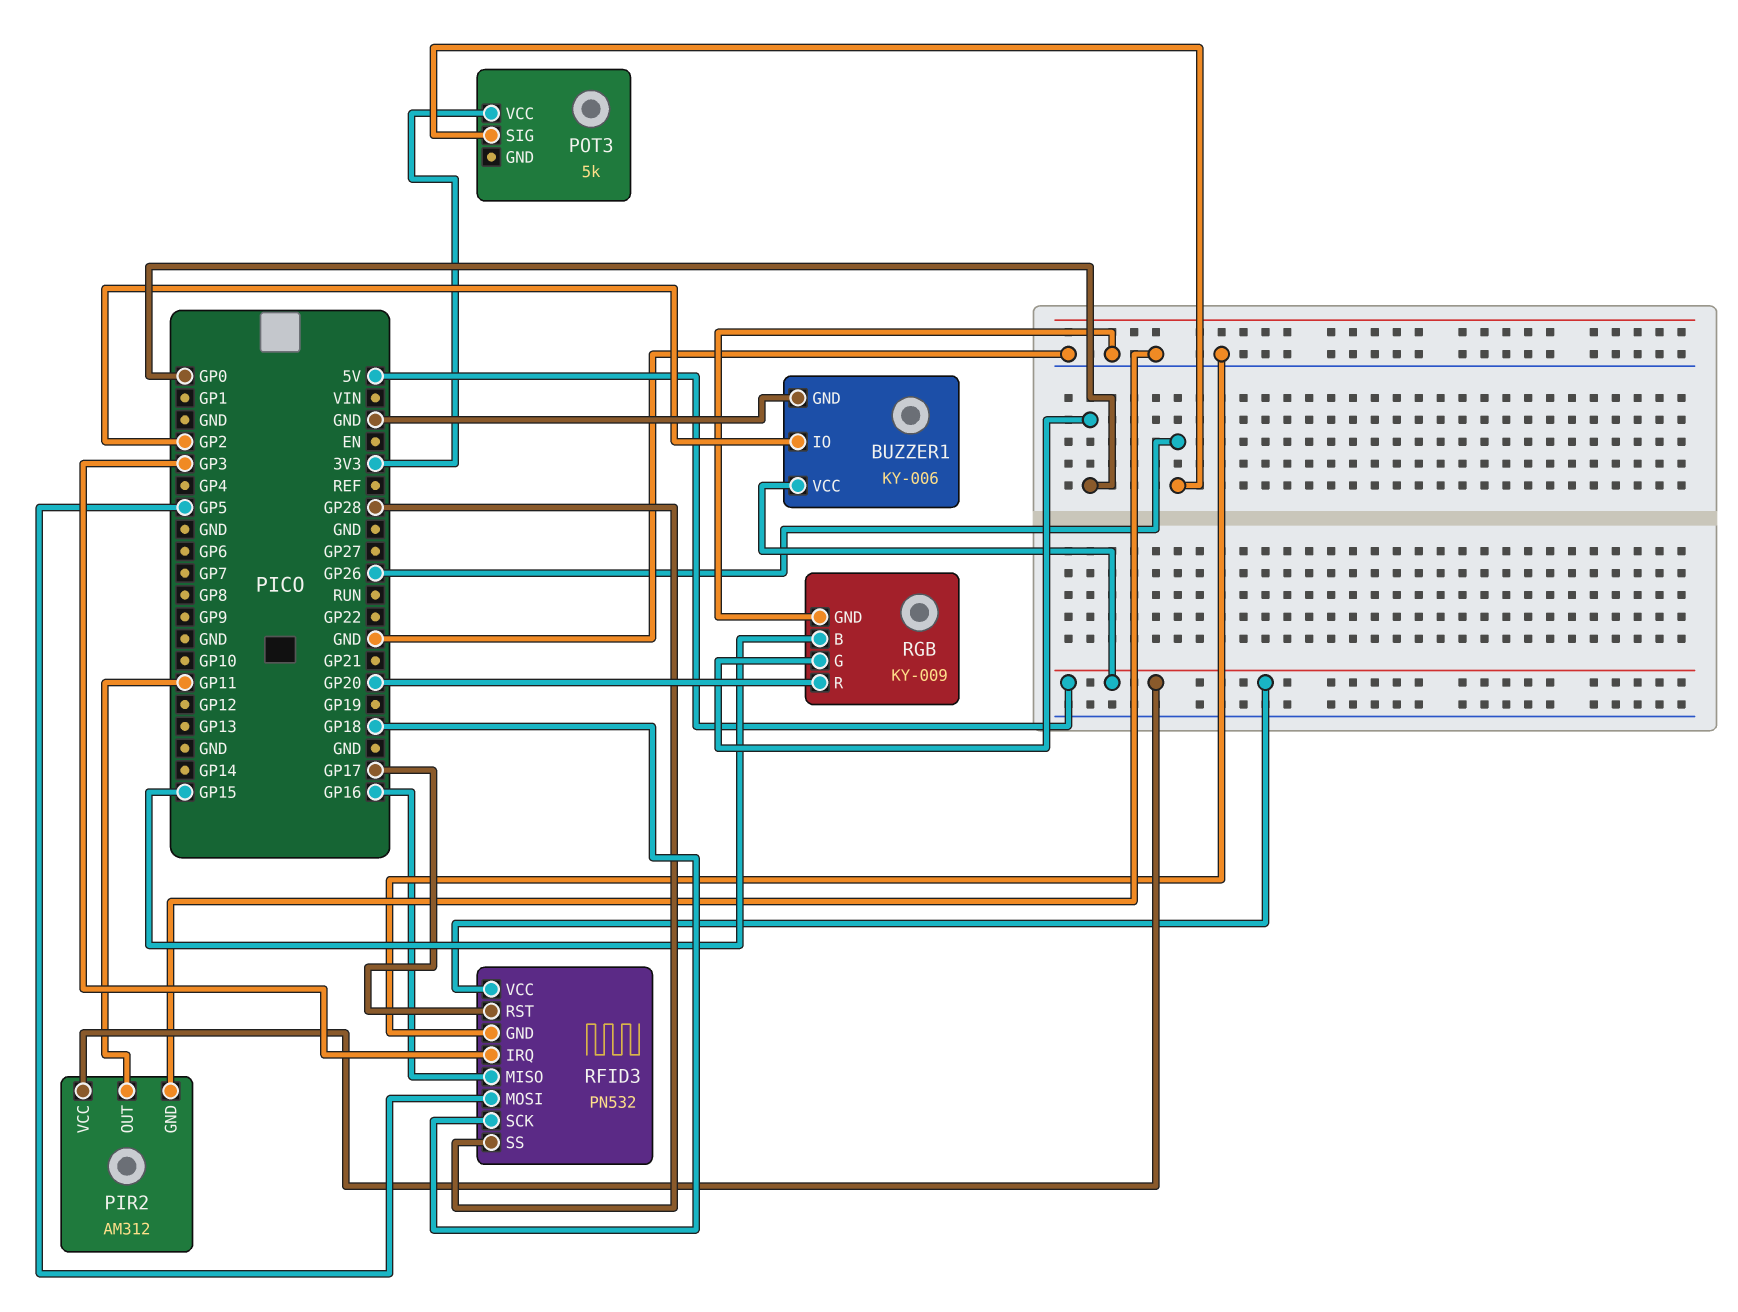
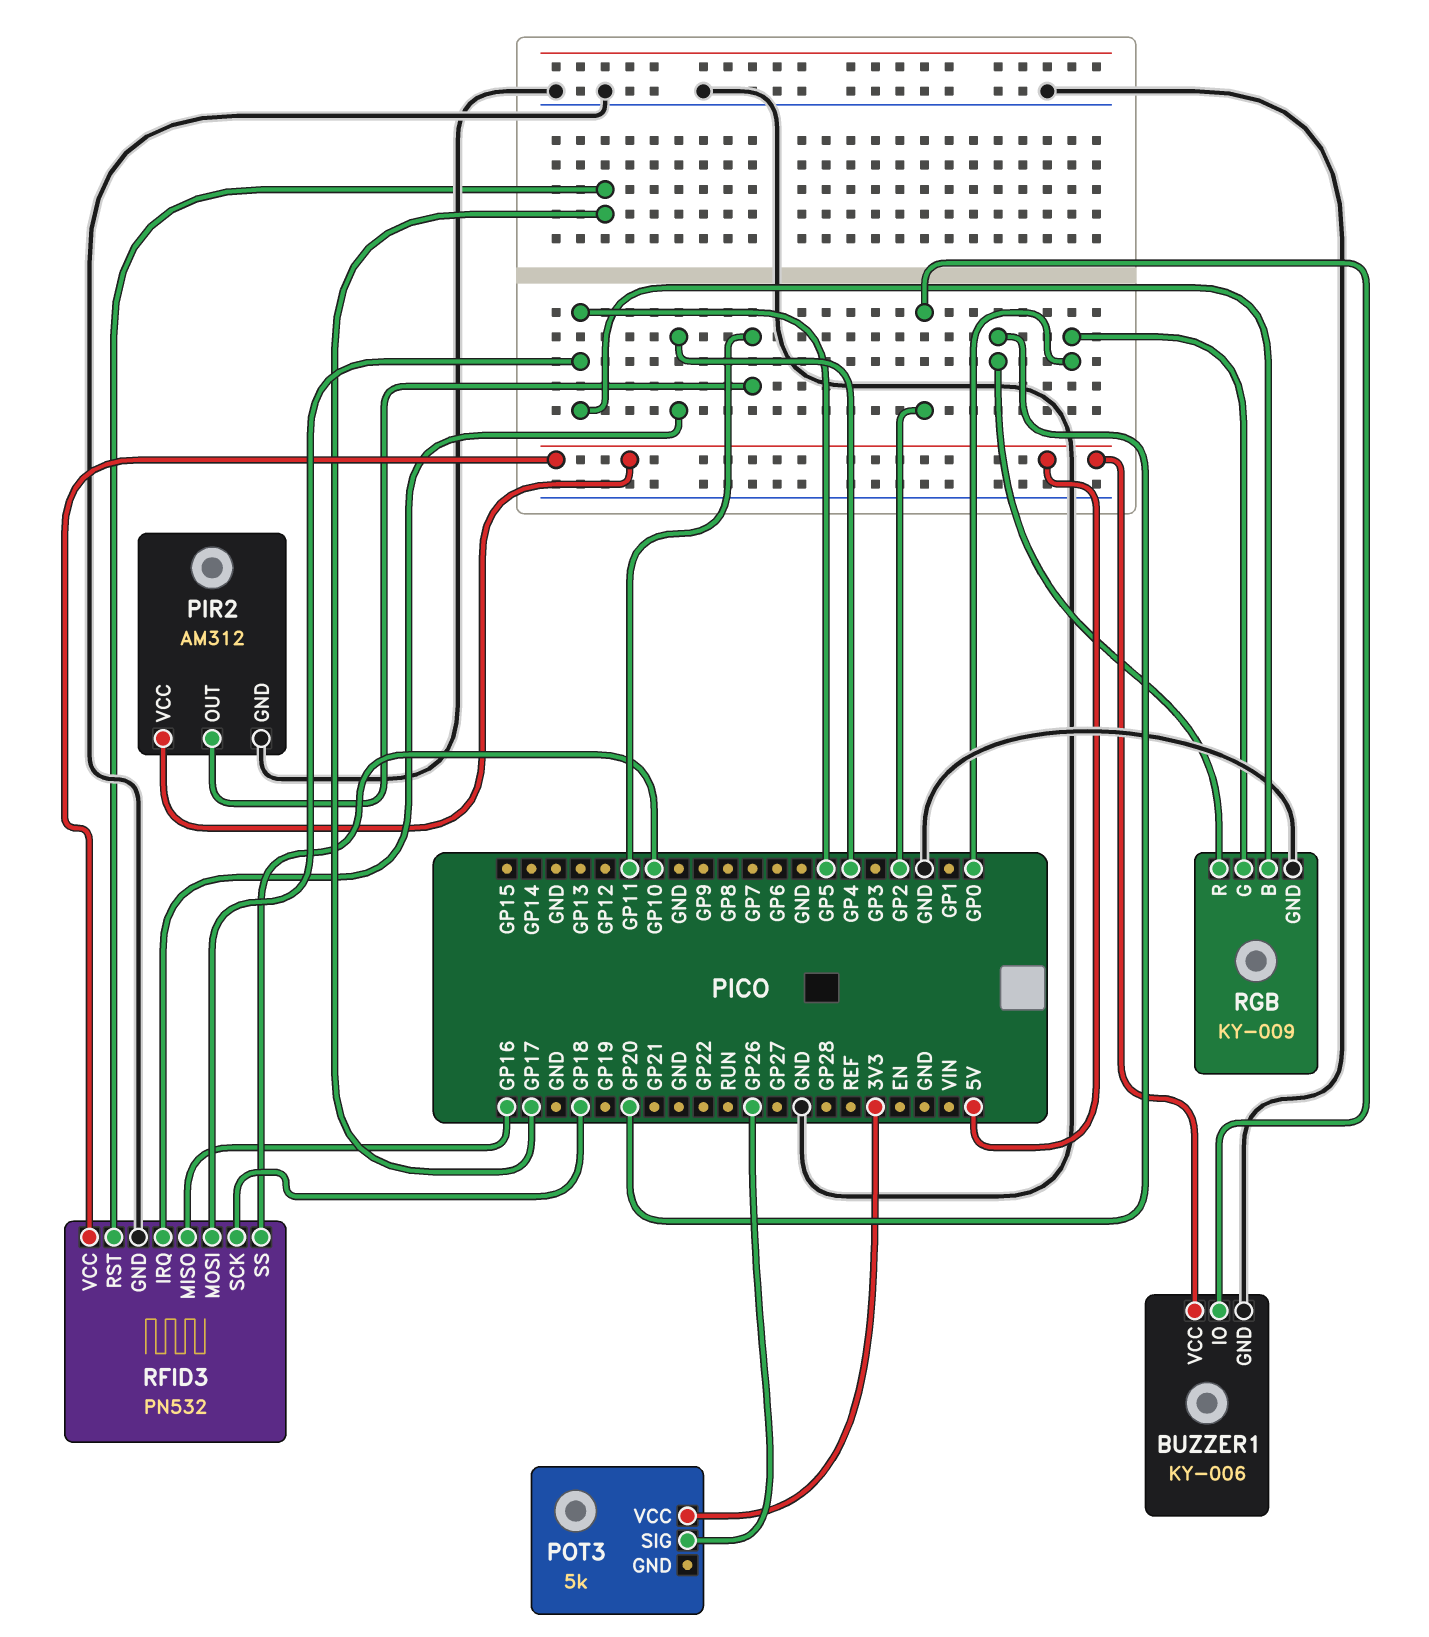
RFID3 pin IRQ: GP3 -> GP4
RFID3 pin SS: GP28 -> GP10
RGB pin B: GP15 -> GP5

